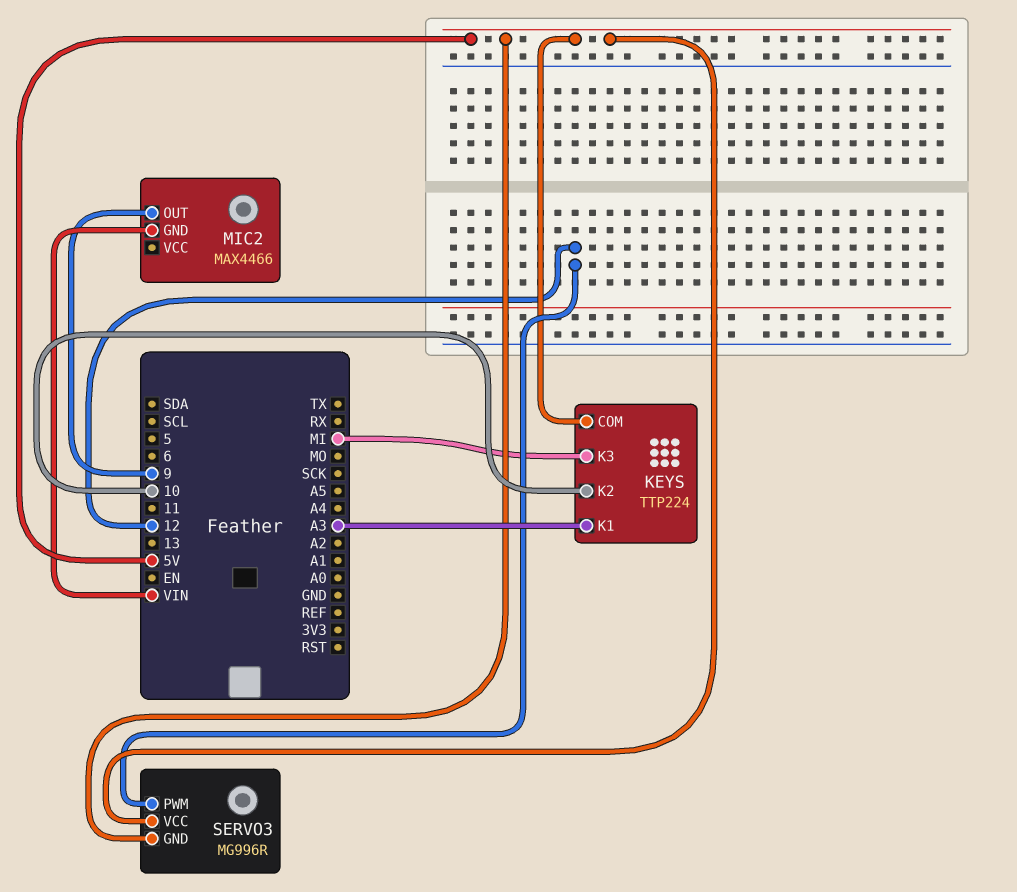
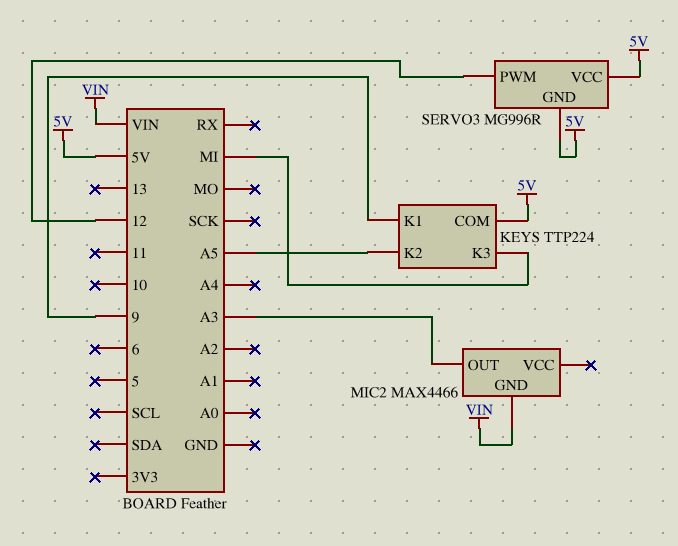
KEYS pin K1: A3 -> 9
KEYS pin K2: 10 -> A5
MIC2 pin OUT: 9 -> A3

